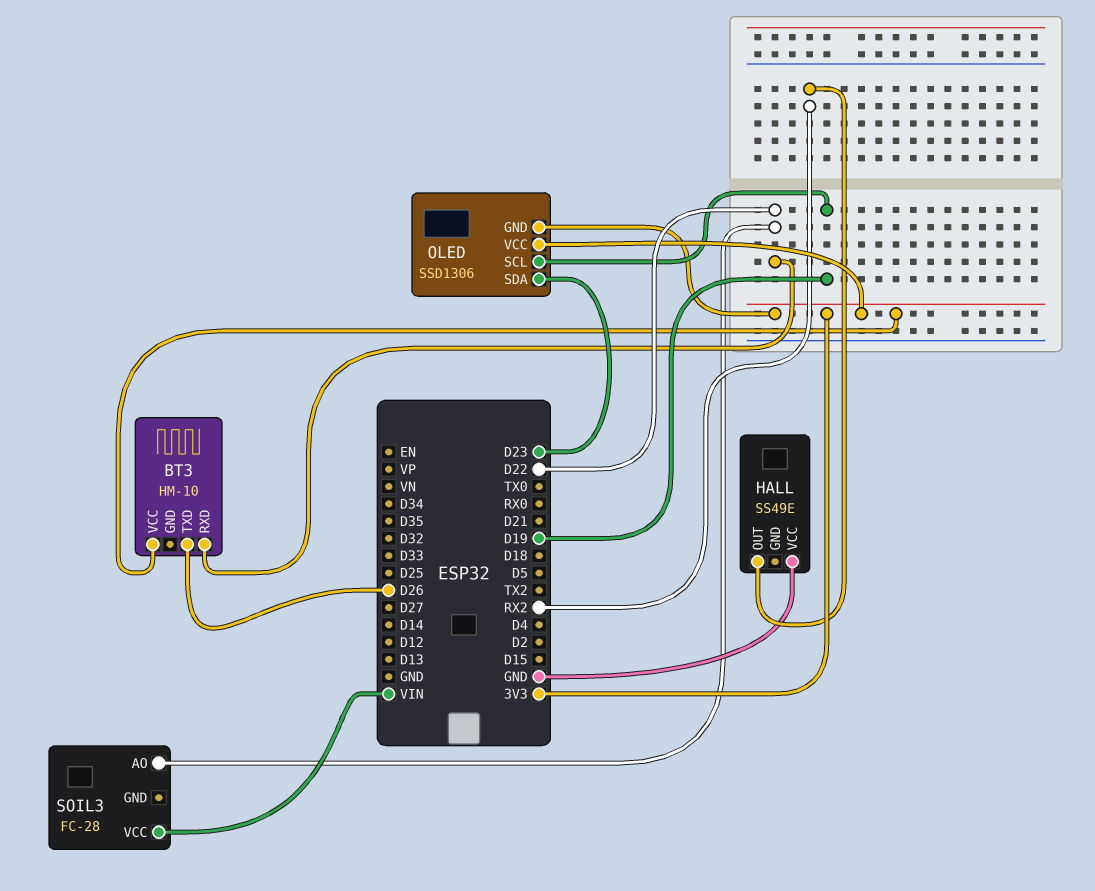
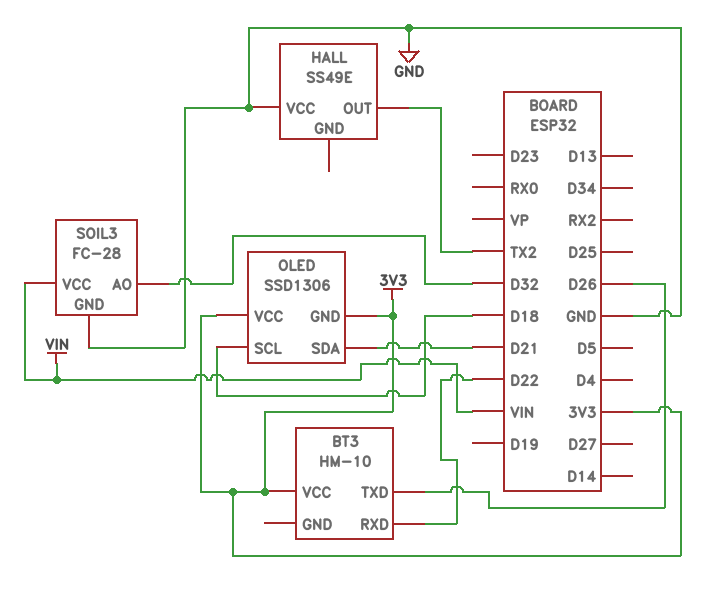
HALL pin OUT: RX2 -> TX2
OLED pin SCL: D19 -> D18
OLED pin SDA: D23 -> D21
SOIL3 pin AO: D22 -> D32
SOIL3 pin GND: none -> GND

